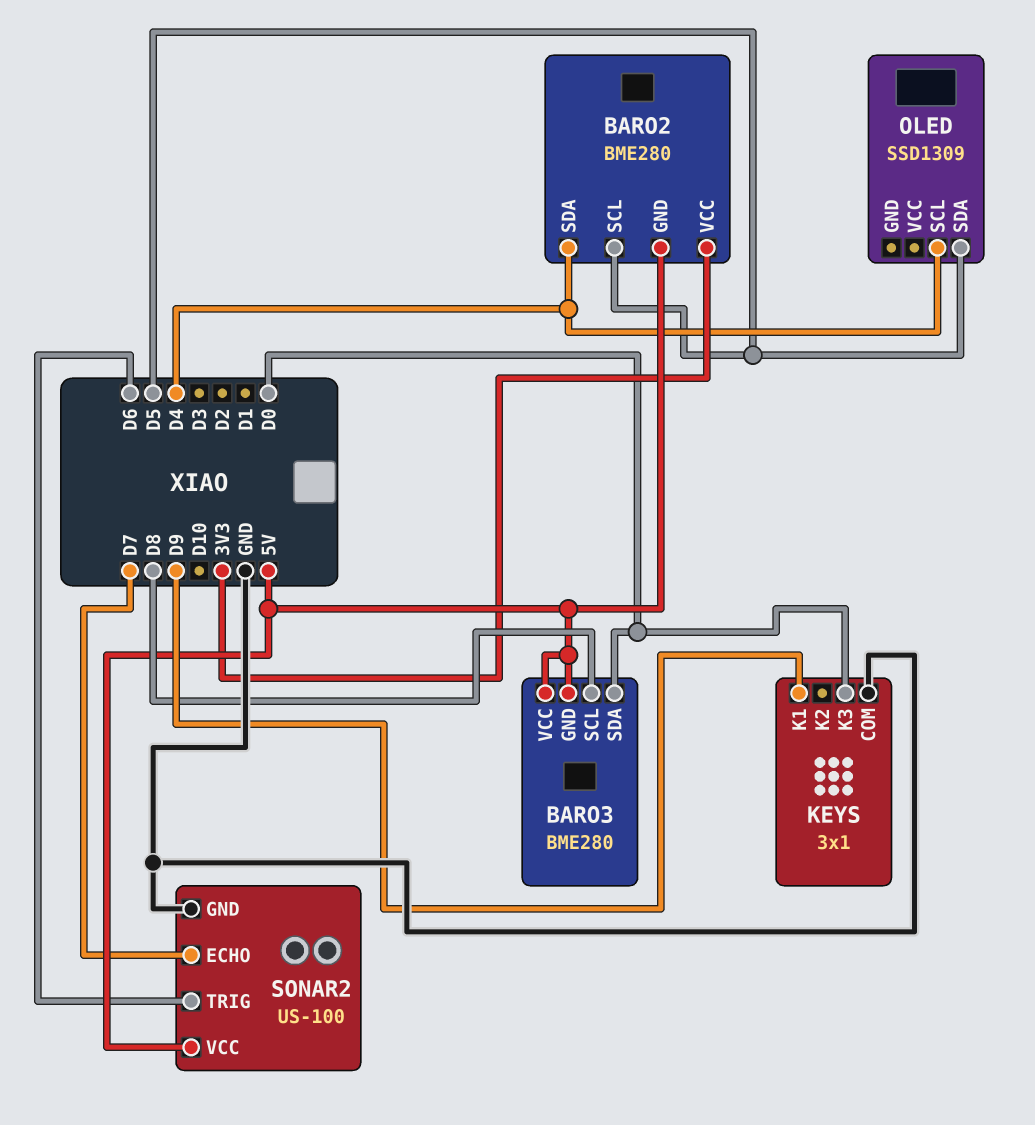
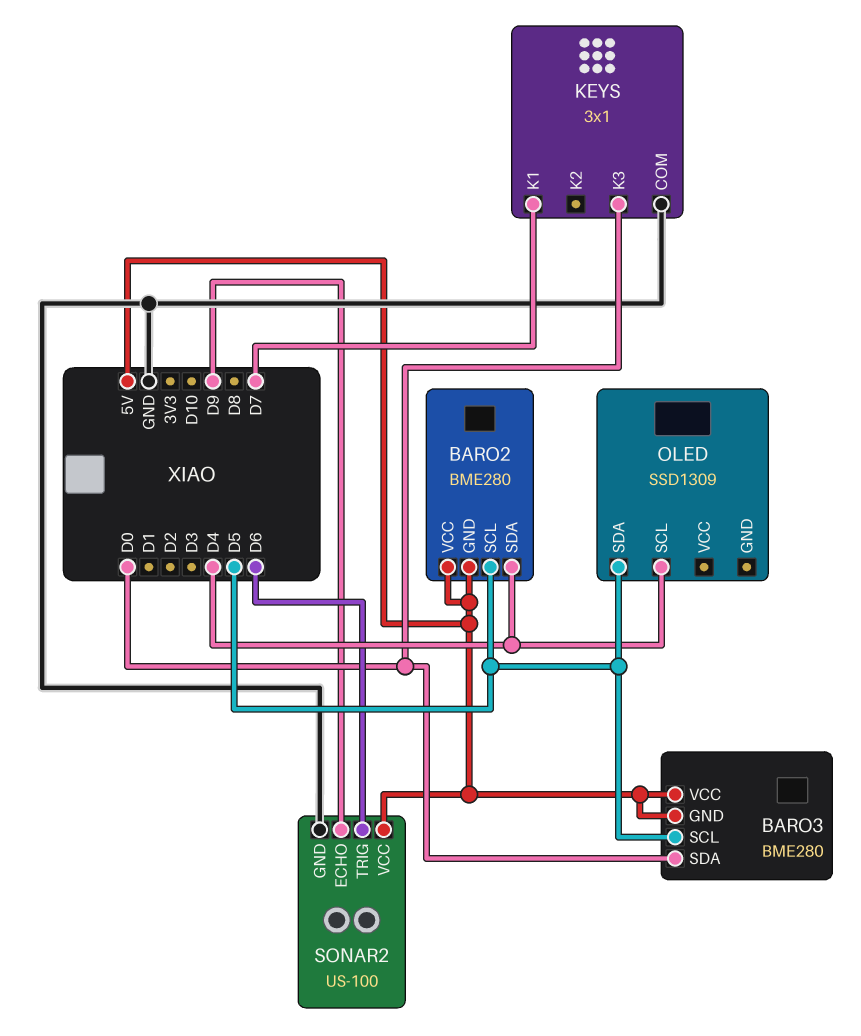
BARO2 pin VCC: 3V3 -> 5V
BARO3 pin SCL: D8 -> D5
KEYS pin K1: D9 -> D7
SONAR2 pin ECHO: D7 -> D9

